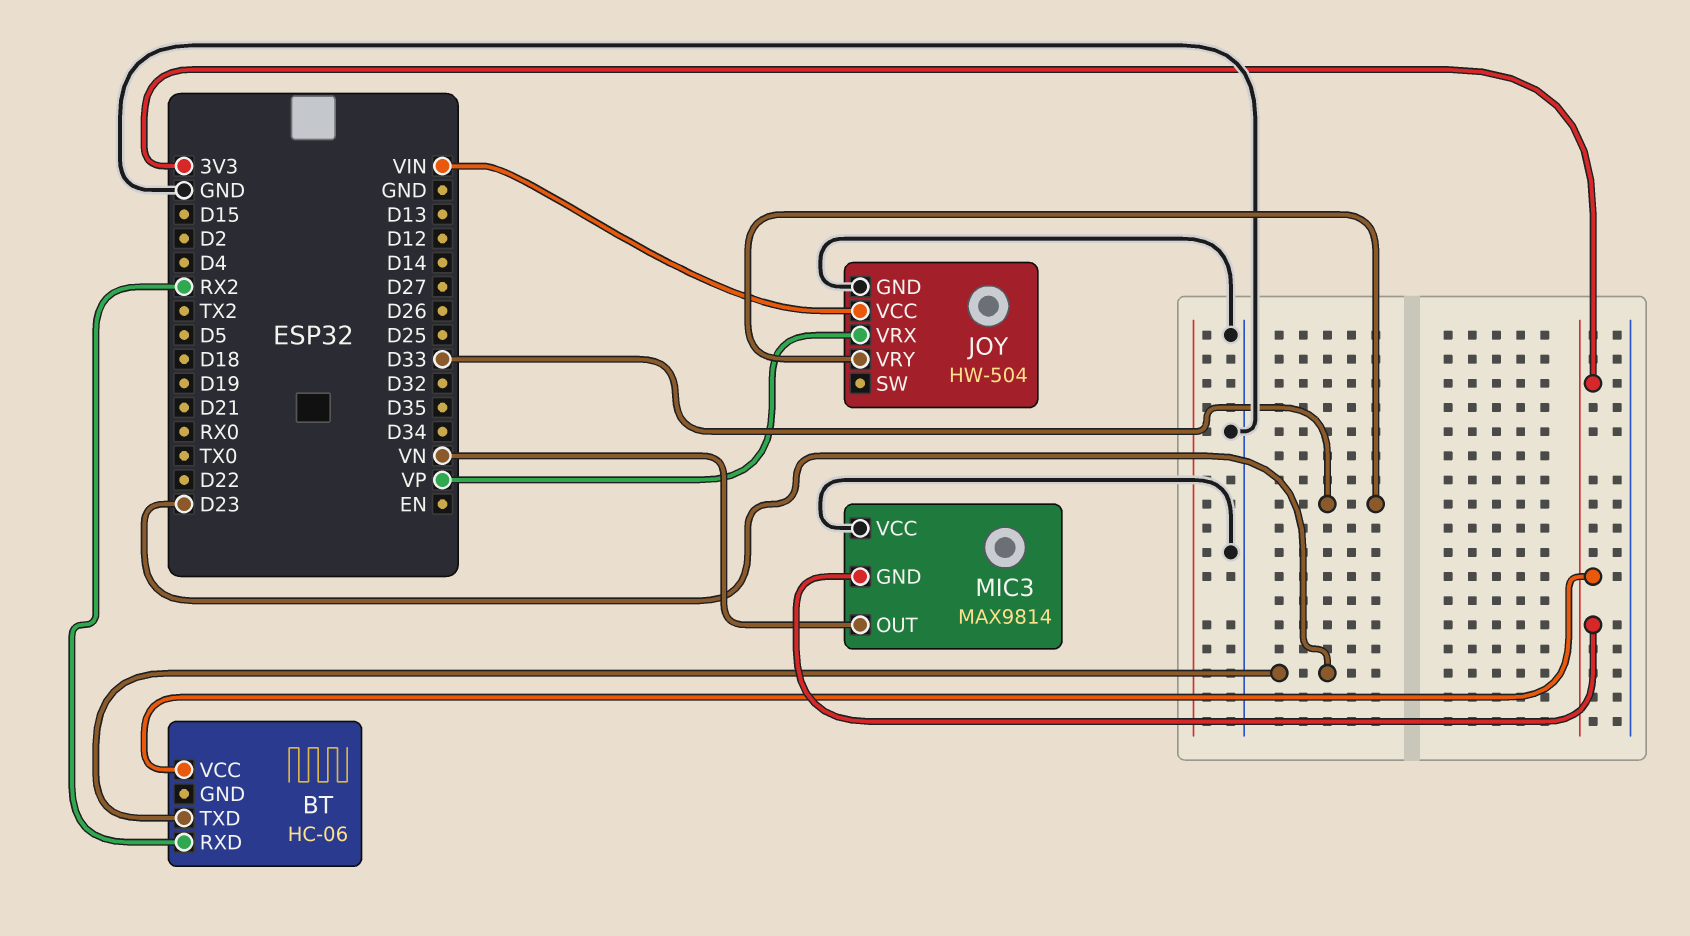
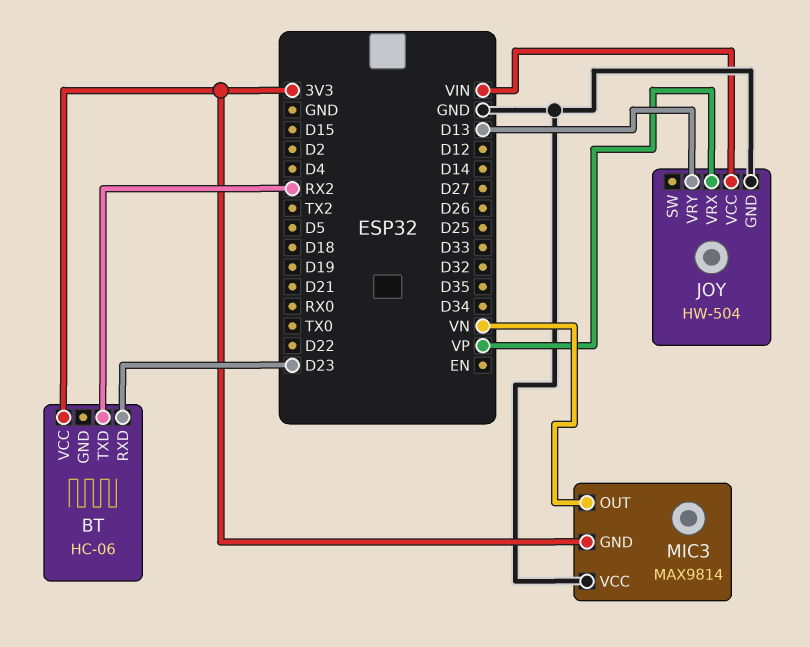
BT pin RXD: RX2 -> D23
BT pin TXD: D23 -> RX2
JOY pin VRY: D33 -> D13

